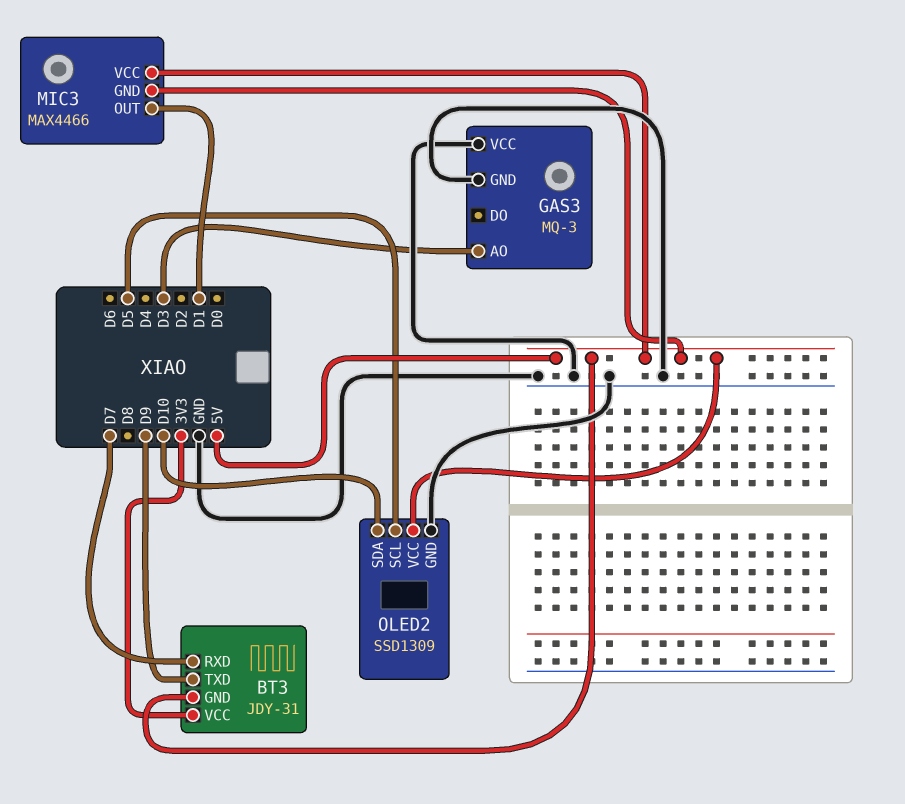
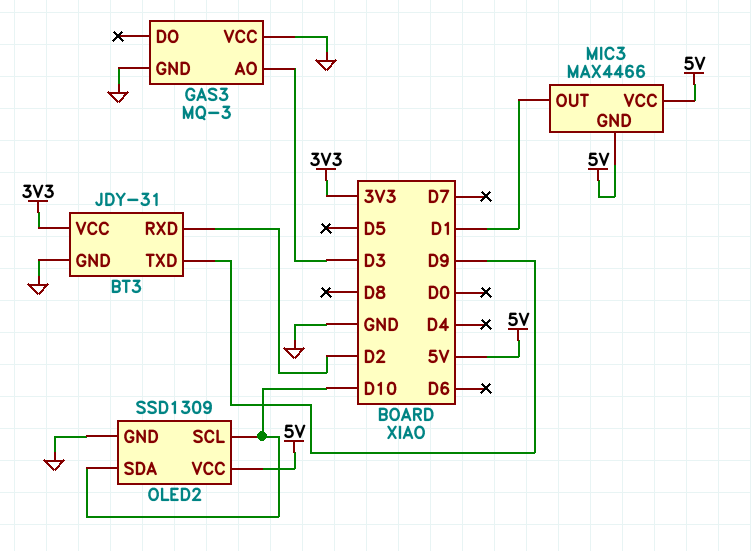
BT3 pin GND: 5V -> GND
BT3 pin RXD: D7 -> D2
OLED2 pin SCL: D5 -> D10

